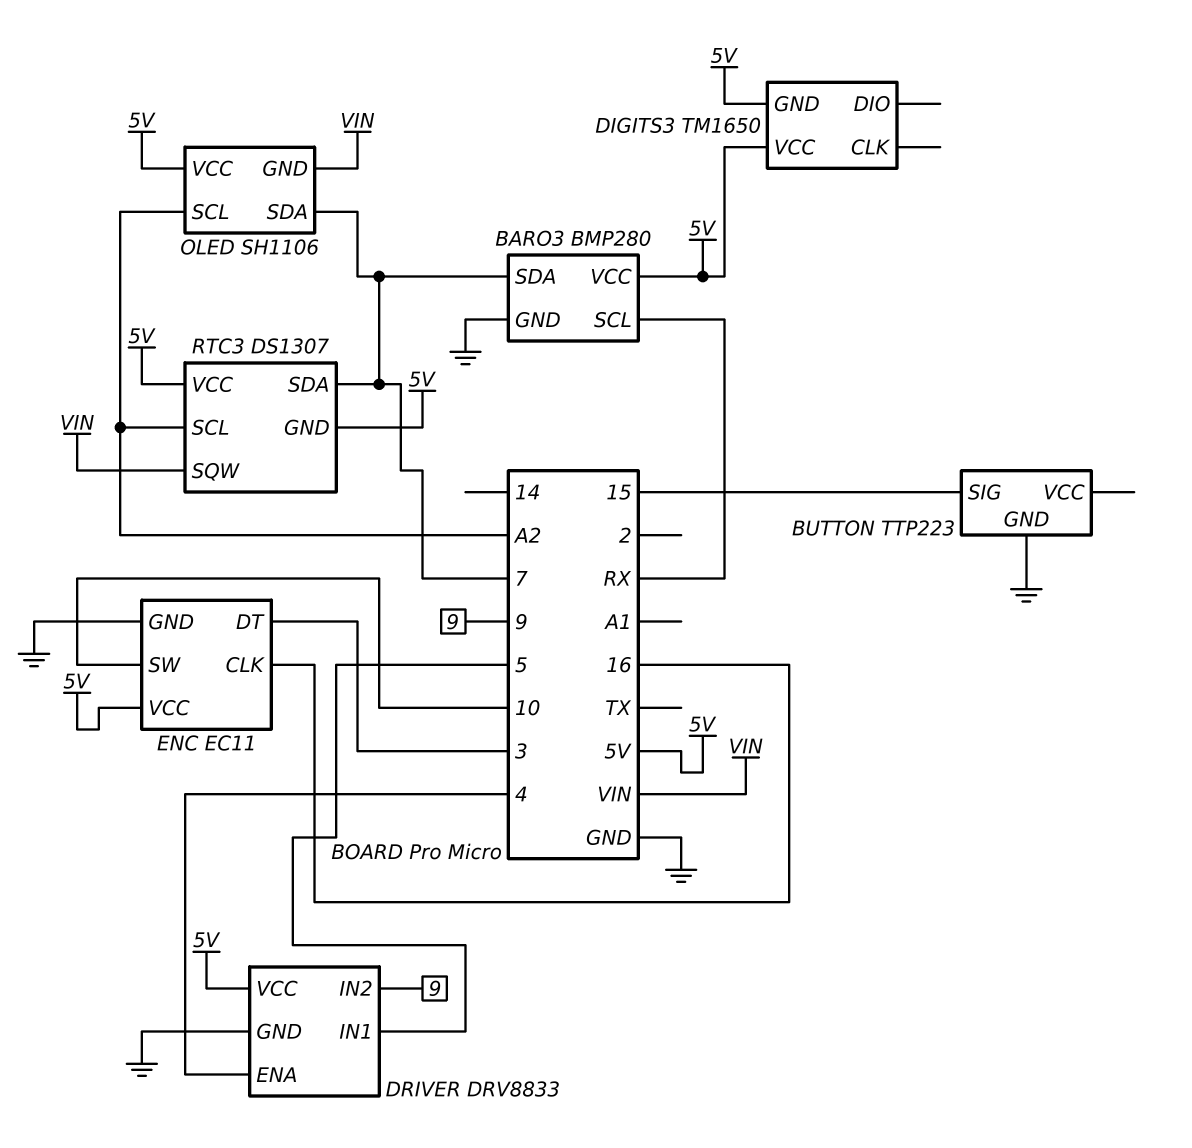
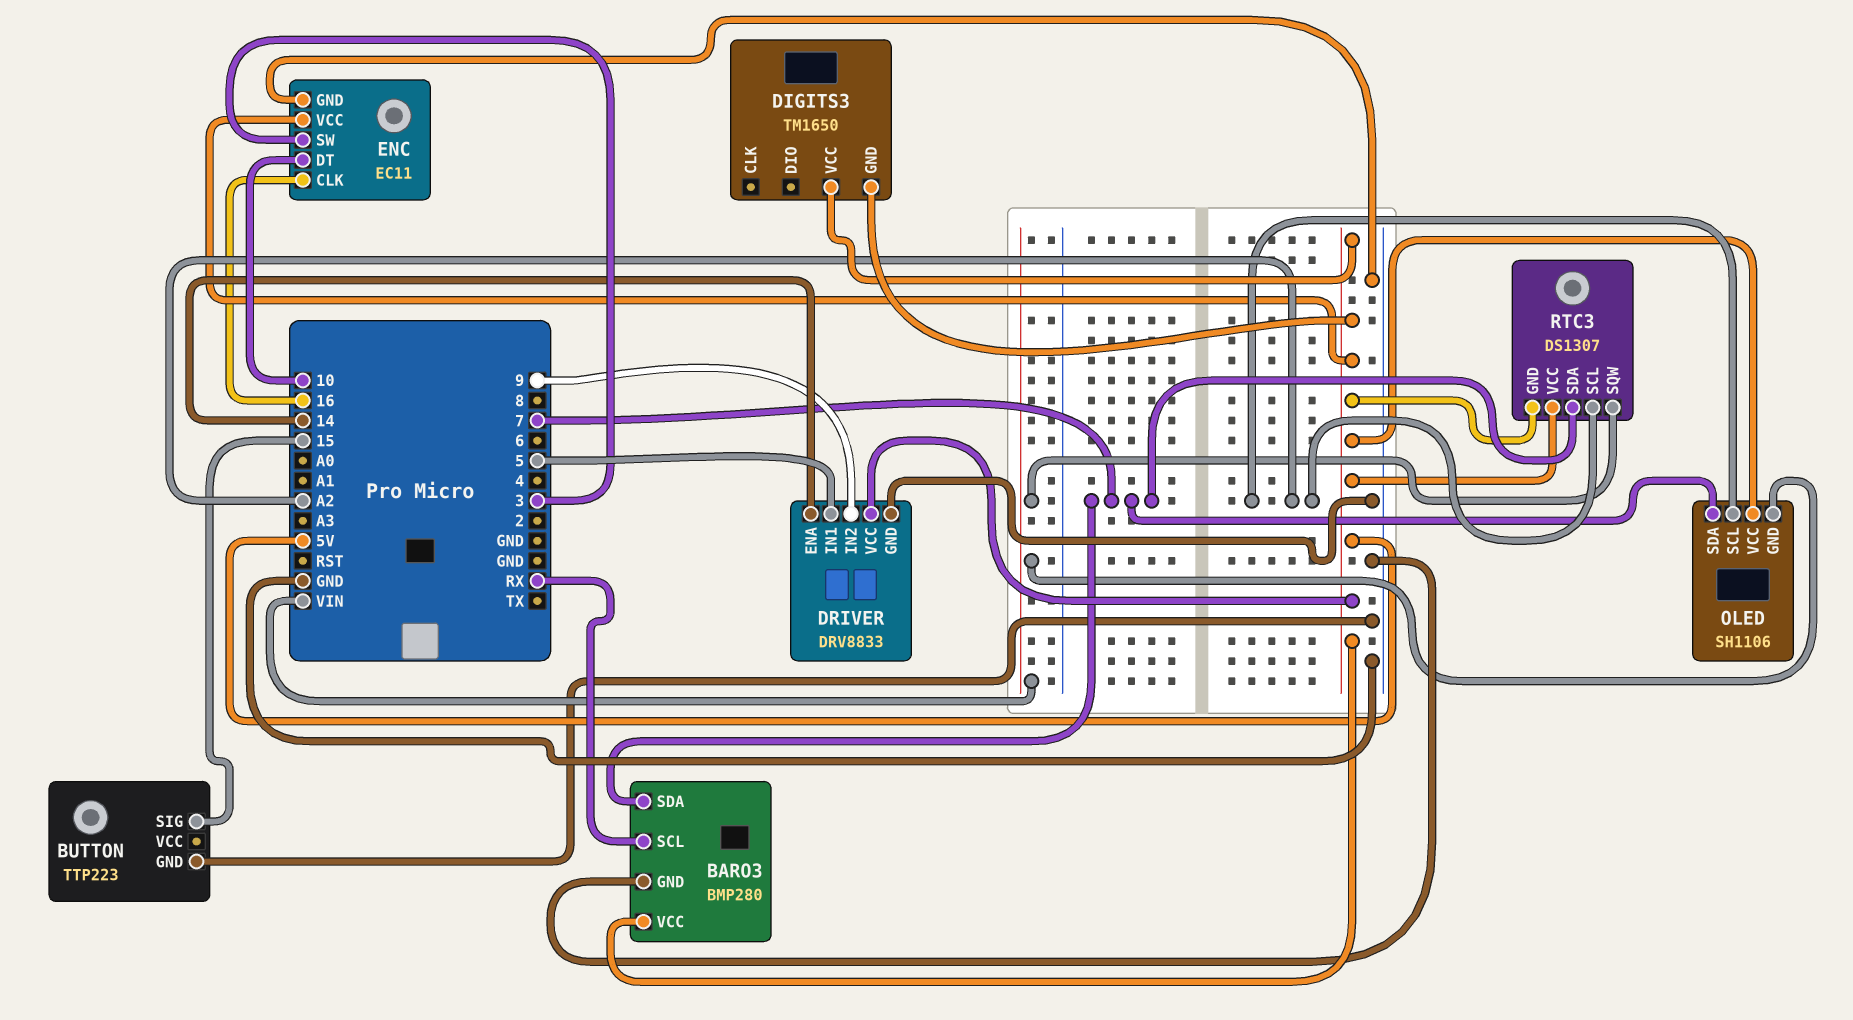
DRIVER pin ENA: 4 -> 14
ENC pin DT: 3 -> 10
ENC pin SW: 10 -> 3

